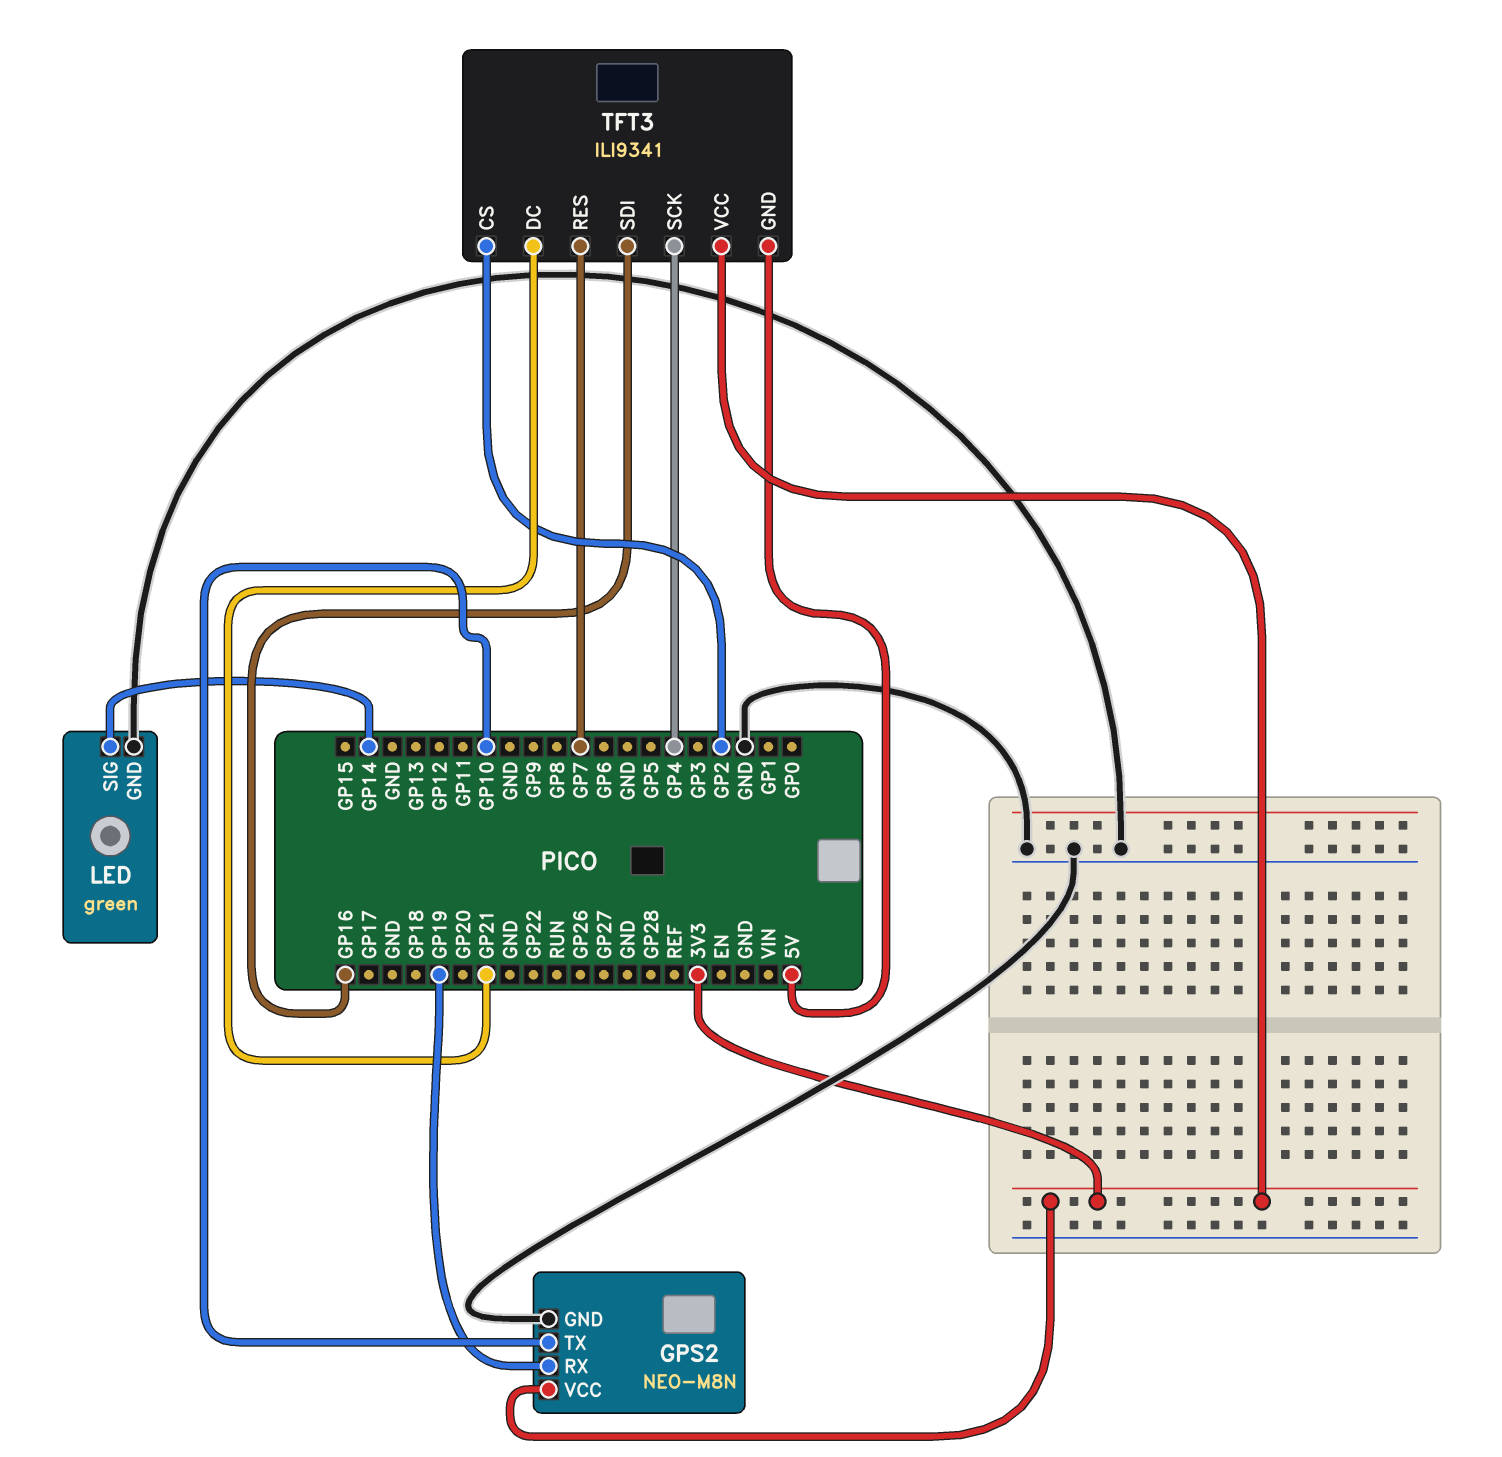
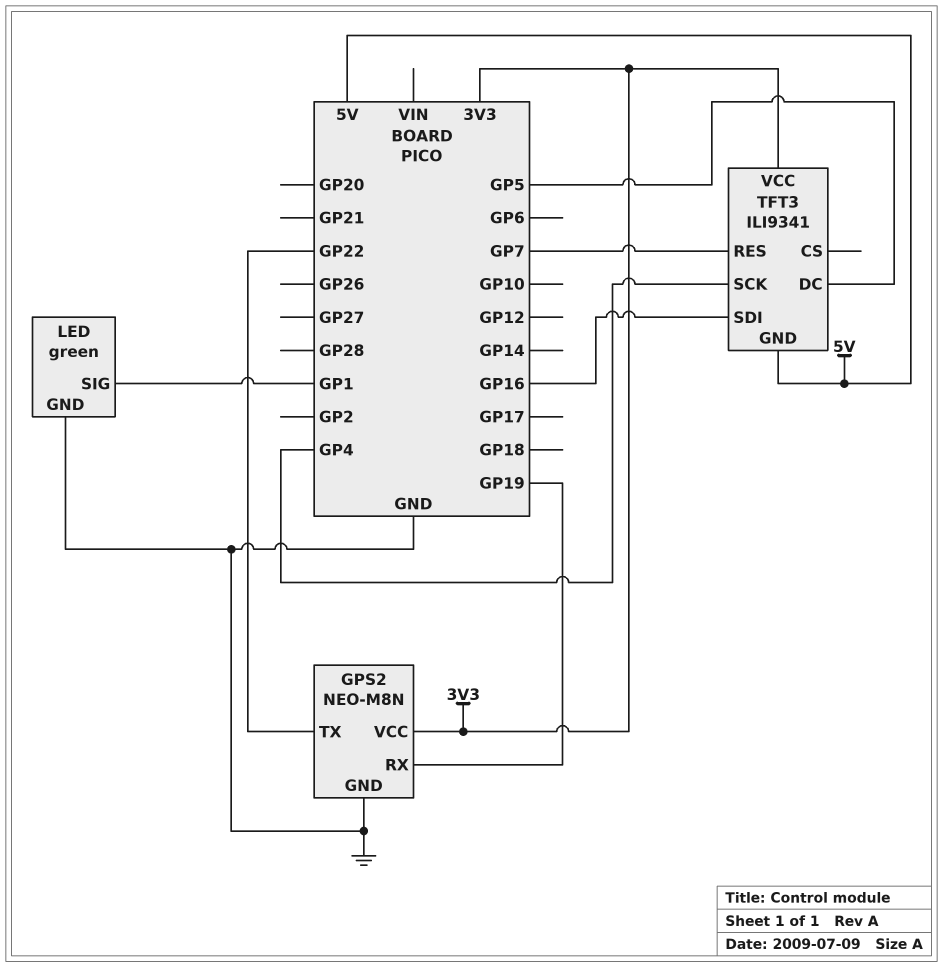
GPS2 pin TX: GP10 -> GP22
LED pin SIG: GP14 -> GP1
TFT3 pin CS: GP2 -> none
TFT3 pin DC: GP21 -> GP5

